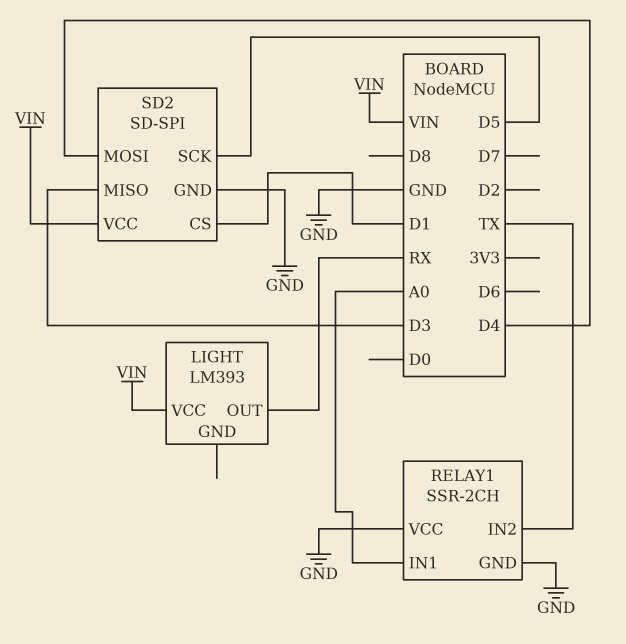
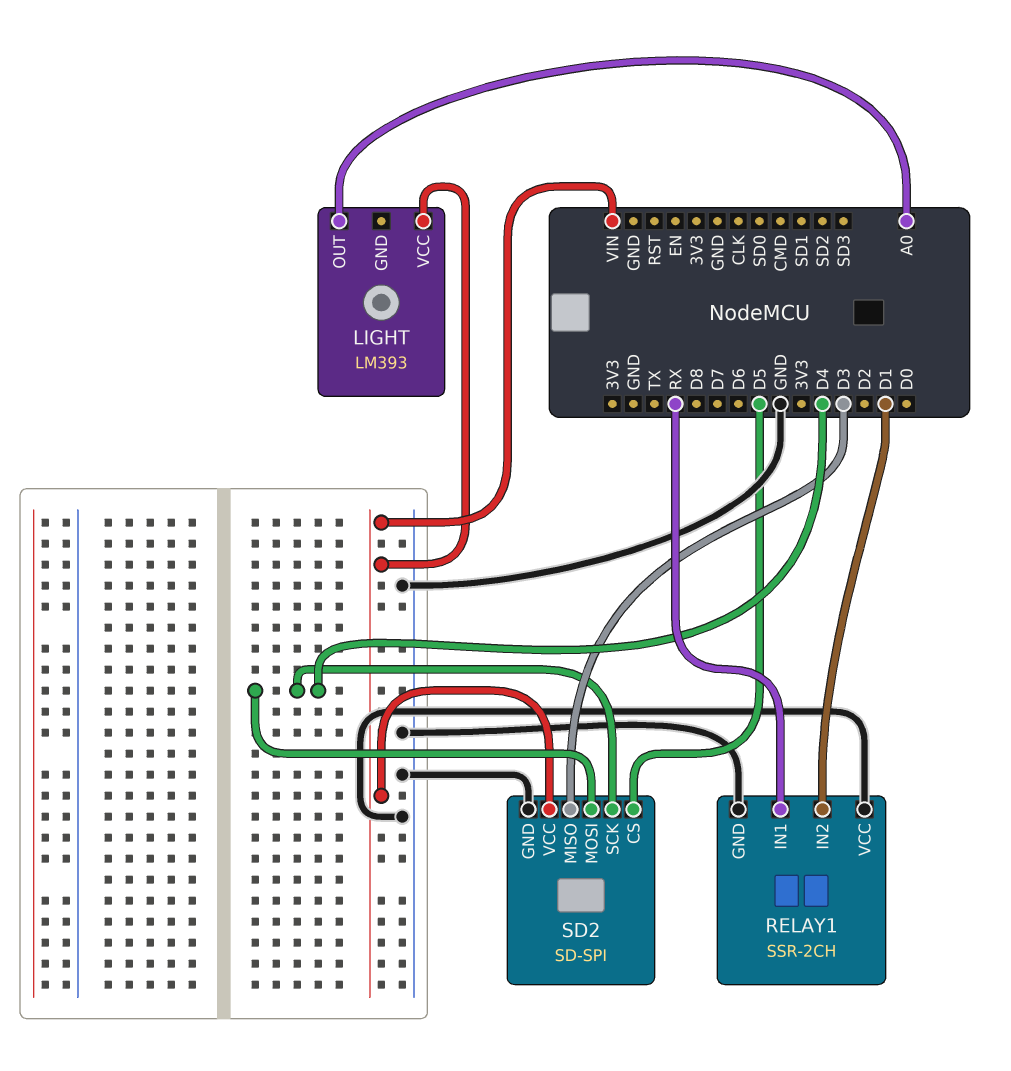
LIGHT pin OUT: RX -> A0
RELAY1 pin IN1: A0 -> RX
RELAY1 pin IN2: TX -> D1
SD2 pin CS: D1 -> D5
SD2 pin SCK: D5 -> D4

